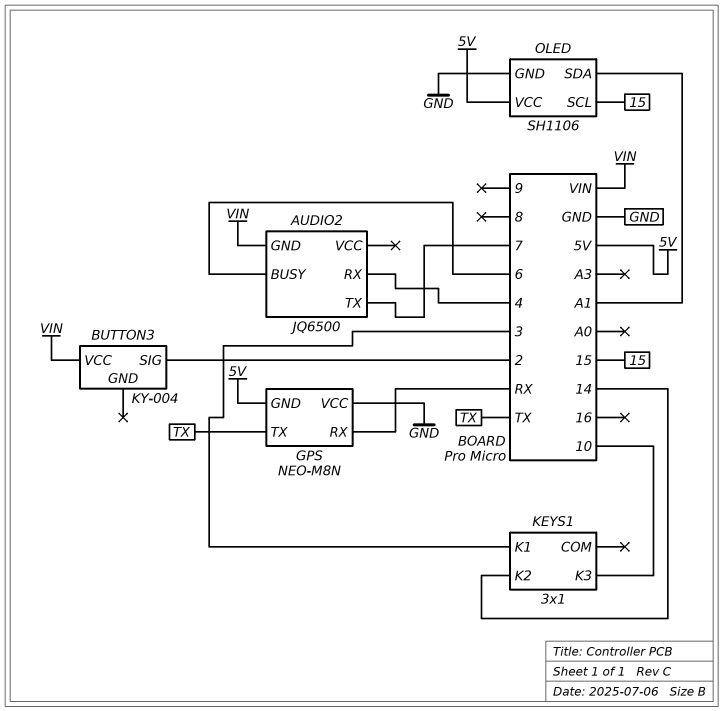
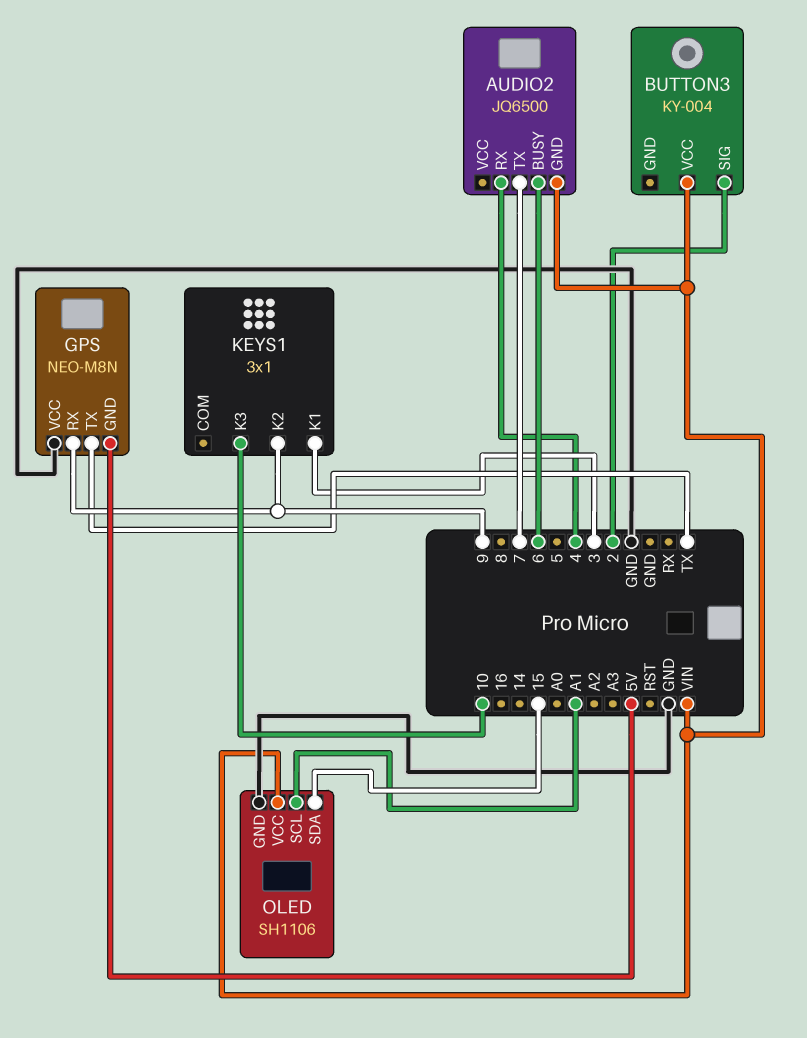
GPS pin RX: RX -> 9
KEYS1 pin K2: 14 -> 9
OLED pin SCL: 15 -> A1
OLED pin SDA: A1 -> 15
OLED pin VCC: 5V -> VIN

